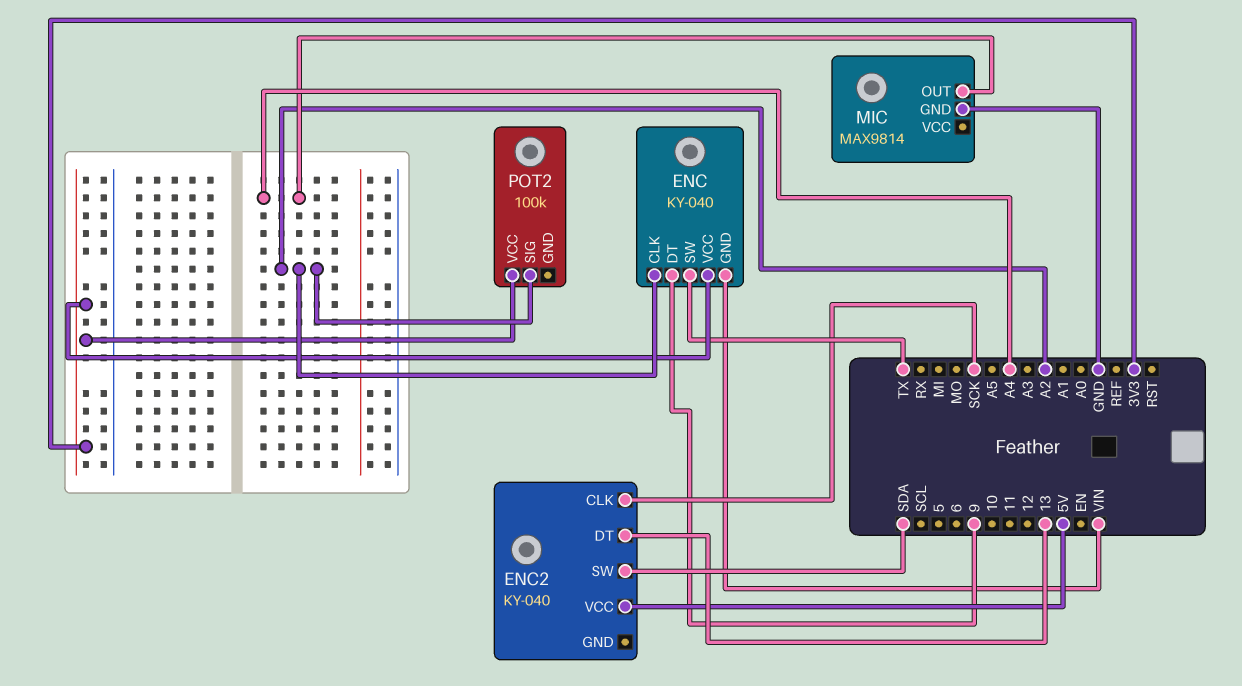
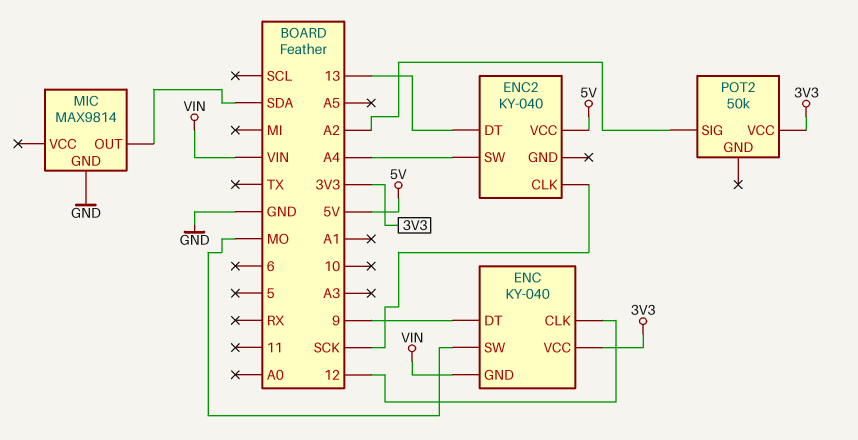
ENC pin CLK: A2 -> 12
ENC pin SW: TX -> MO
ENC2 pin SW: SDA -> A4
MIC pin OUT: A4 -> SDA
POT2: 100k -> 50k

